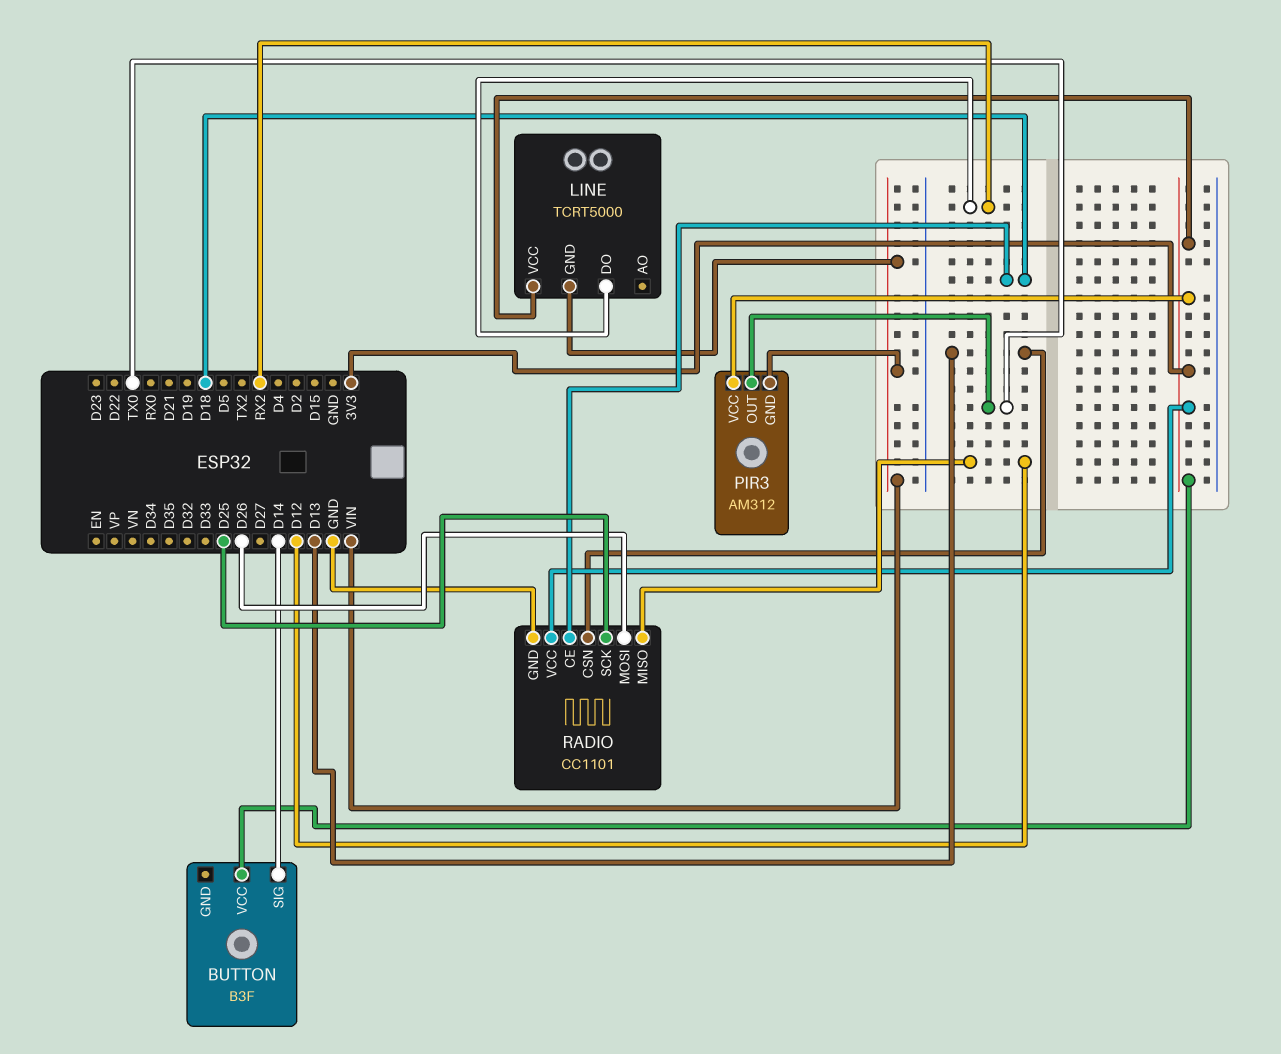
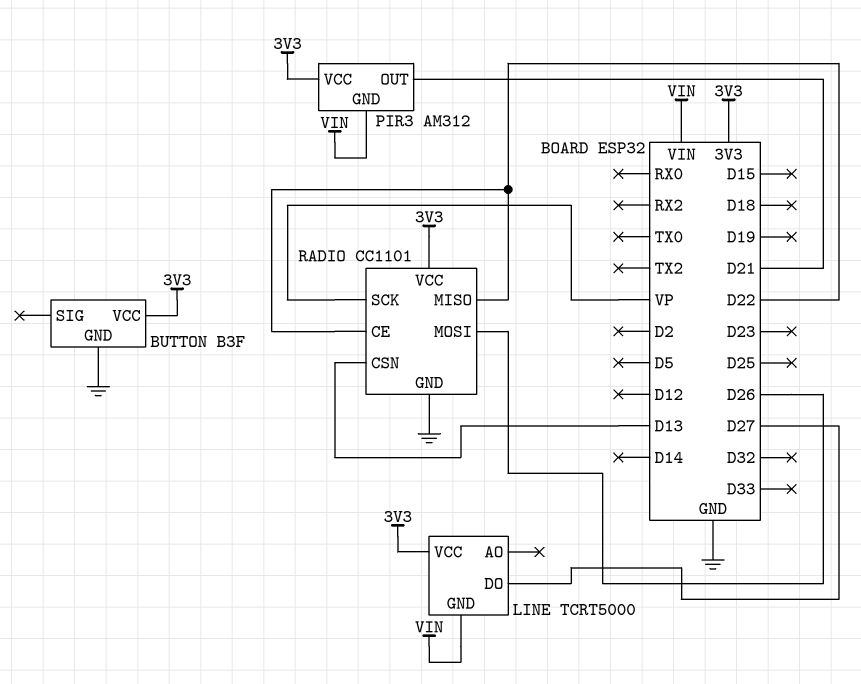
BUTTON pin GND: none -> GND
BUTTON pin SIG: D14 -> none
LINE pin DO: RX2 -> D27
PIR3 pin OUT: TX0 -> D21
RADIO pin CE: D18 -> D22
RADIO pin MISO: D12 -> D22
RADIO pin SCK: D25 -> VP

